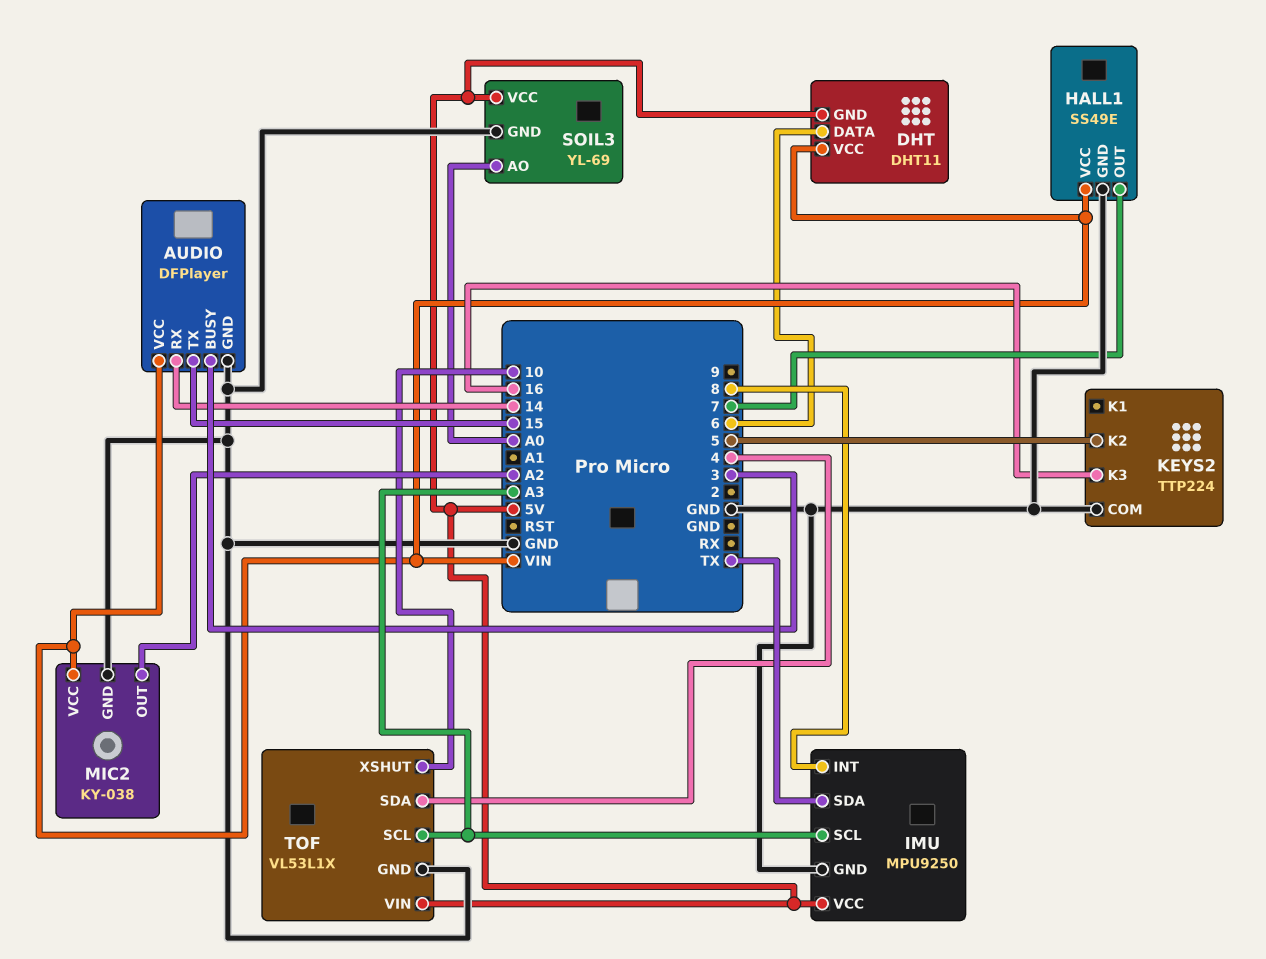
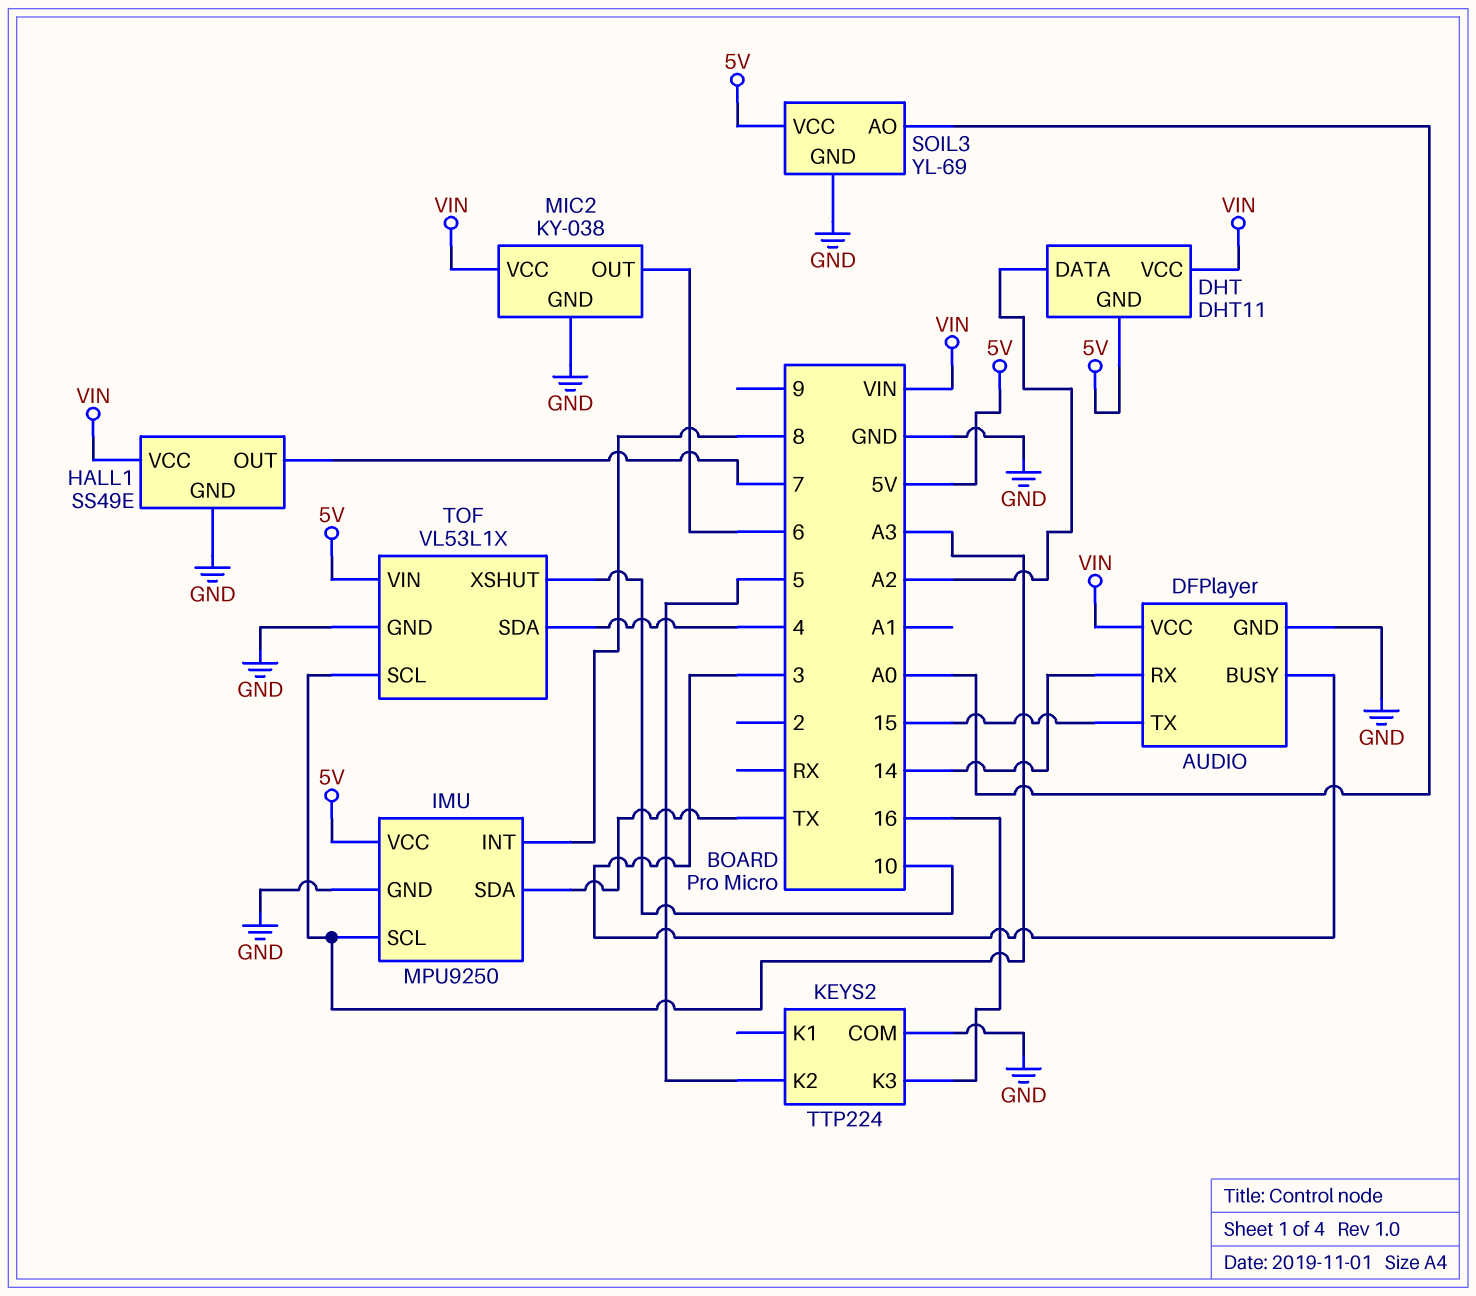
DHT pin DATA: 6 -> A2
MIC2 pin OUT: A2 -> 6

